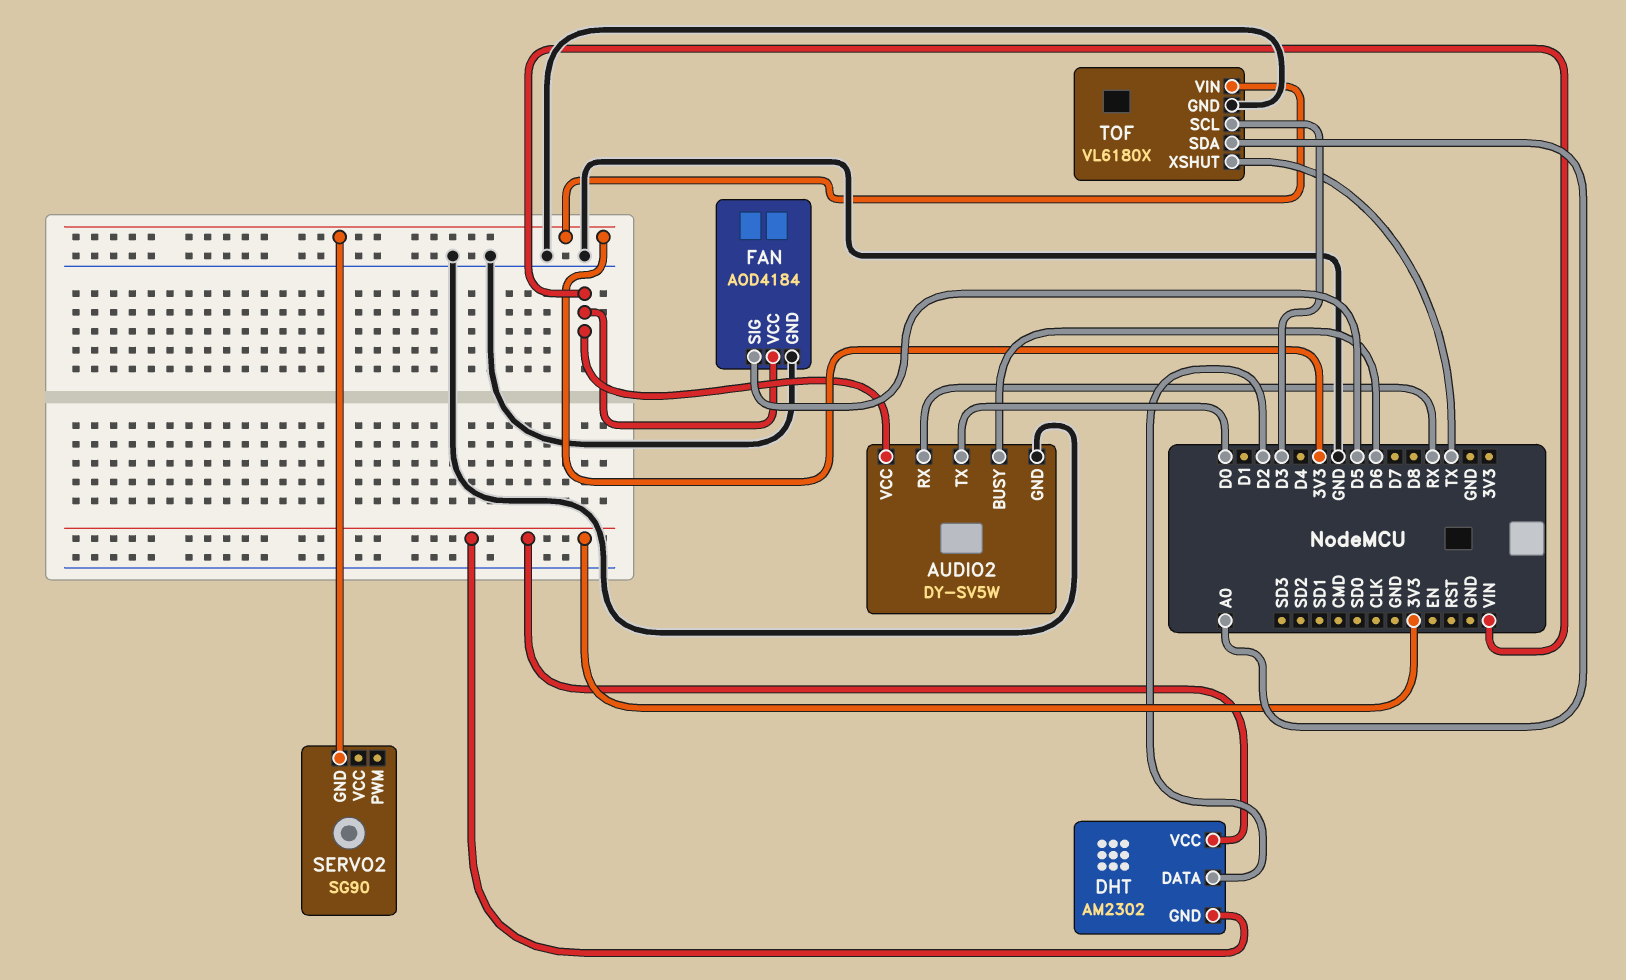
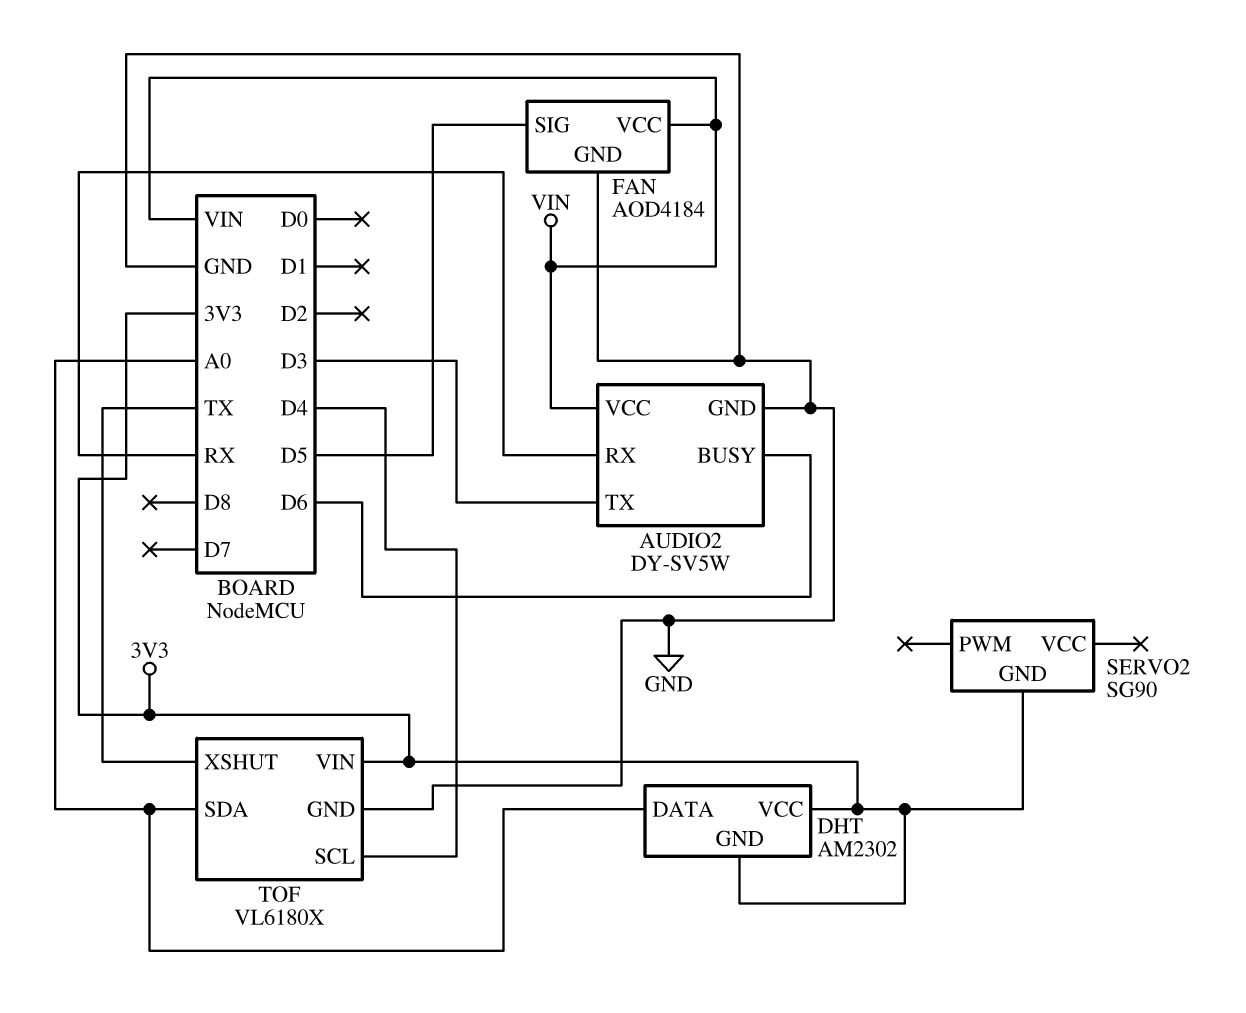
AUDIO2 pin TX: D0 -> D3
DHT pin DATA: D2 -> A0
TOF pin SCL: D3 -> D4

